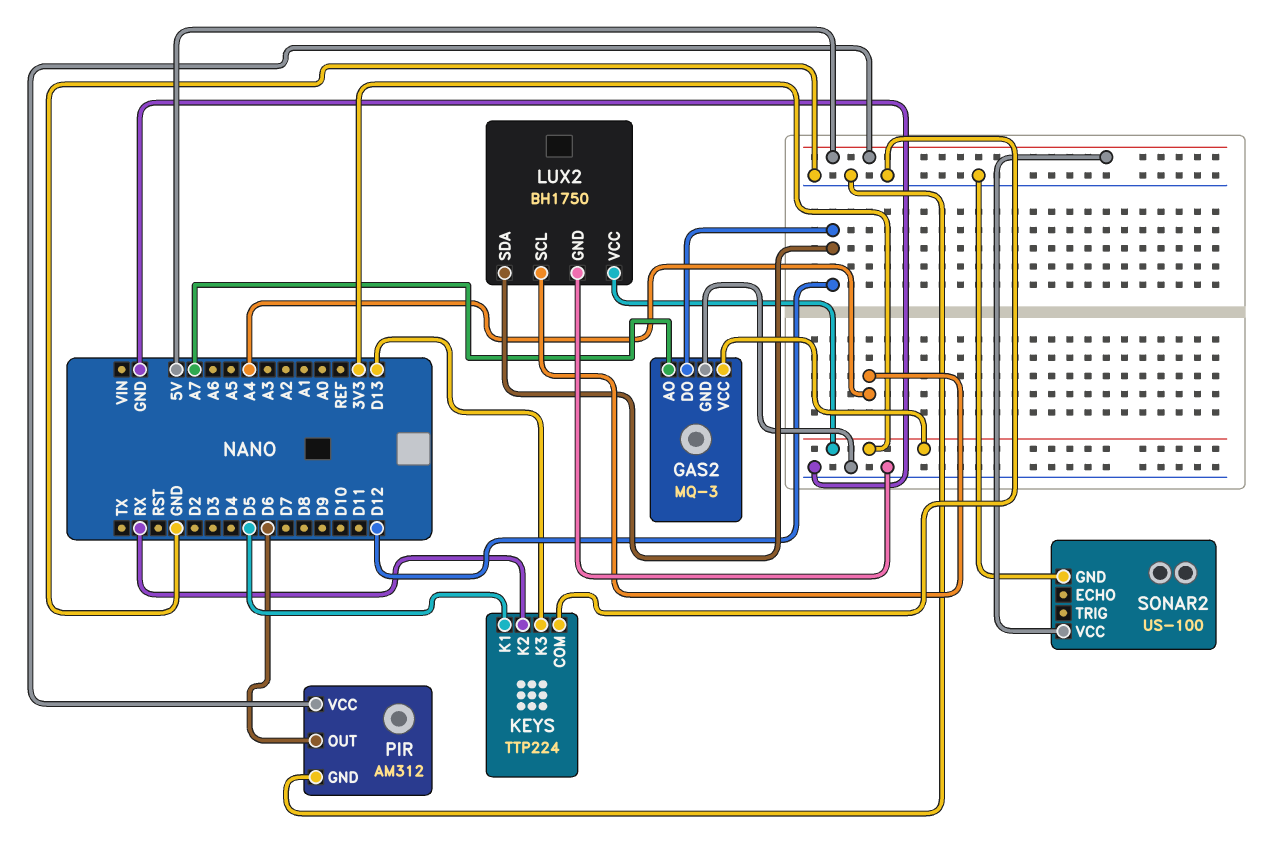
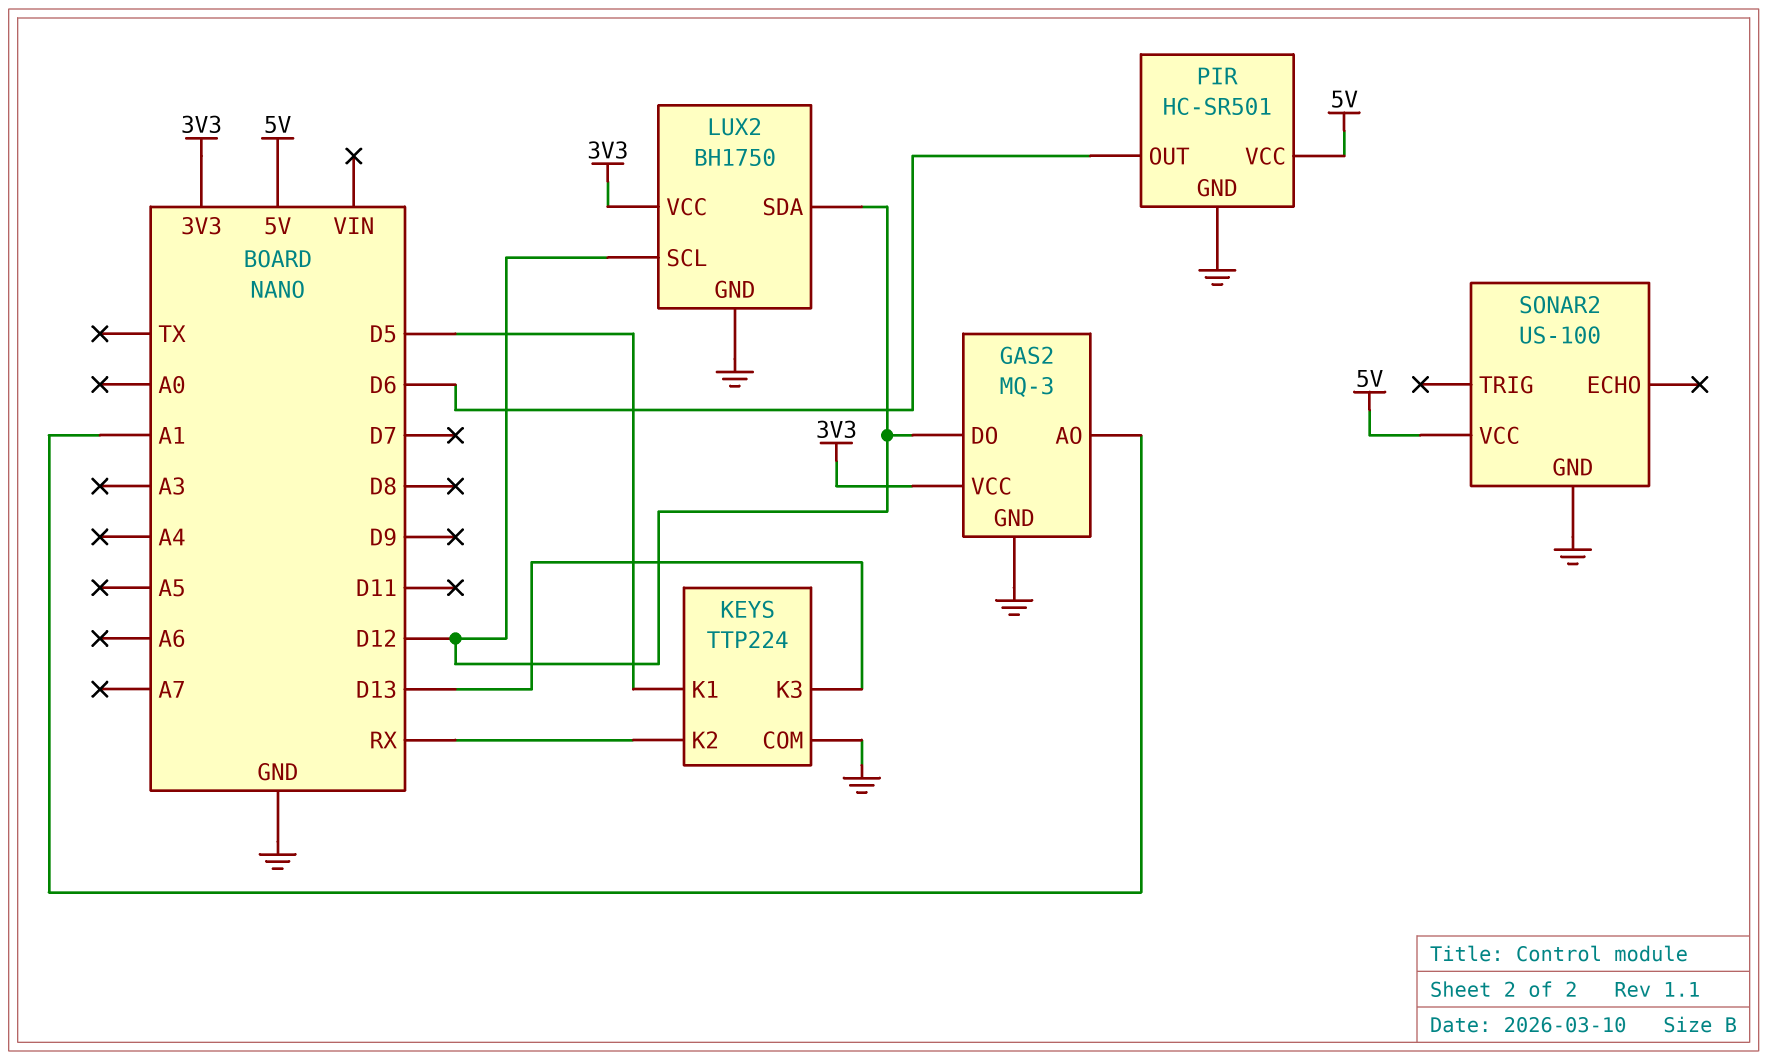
GAS2 pin AO: A7 -> A1
LUX2 pin SCL: A4 -> D12
PIR: AM312 -> HC-SR501

